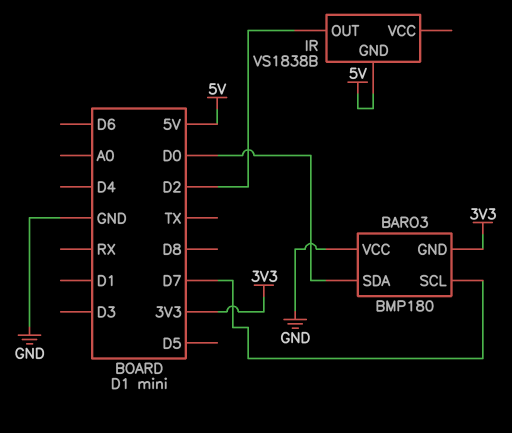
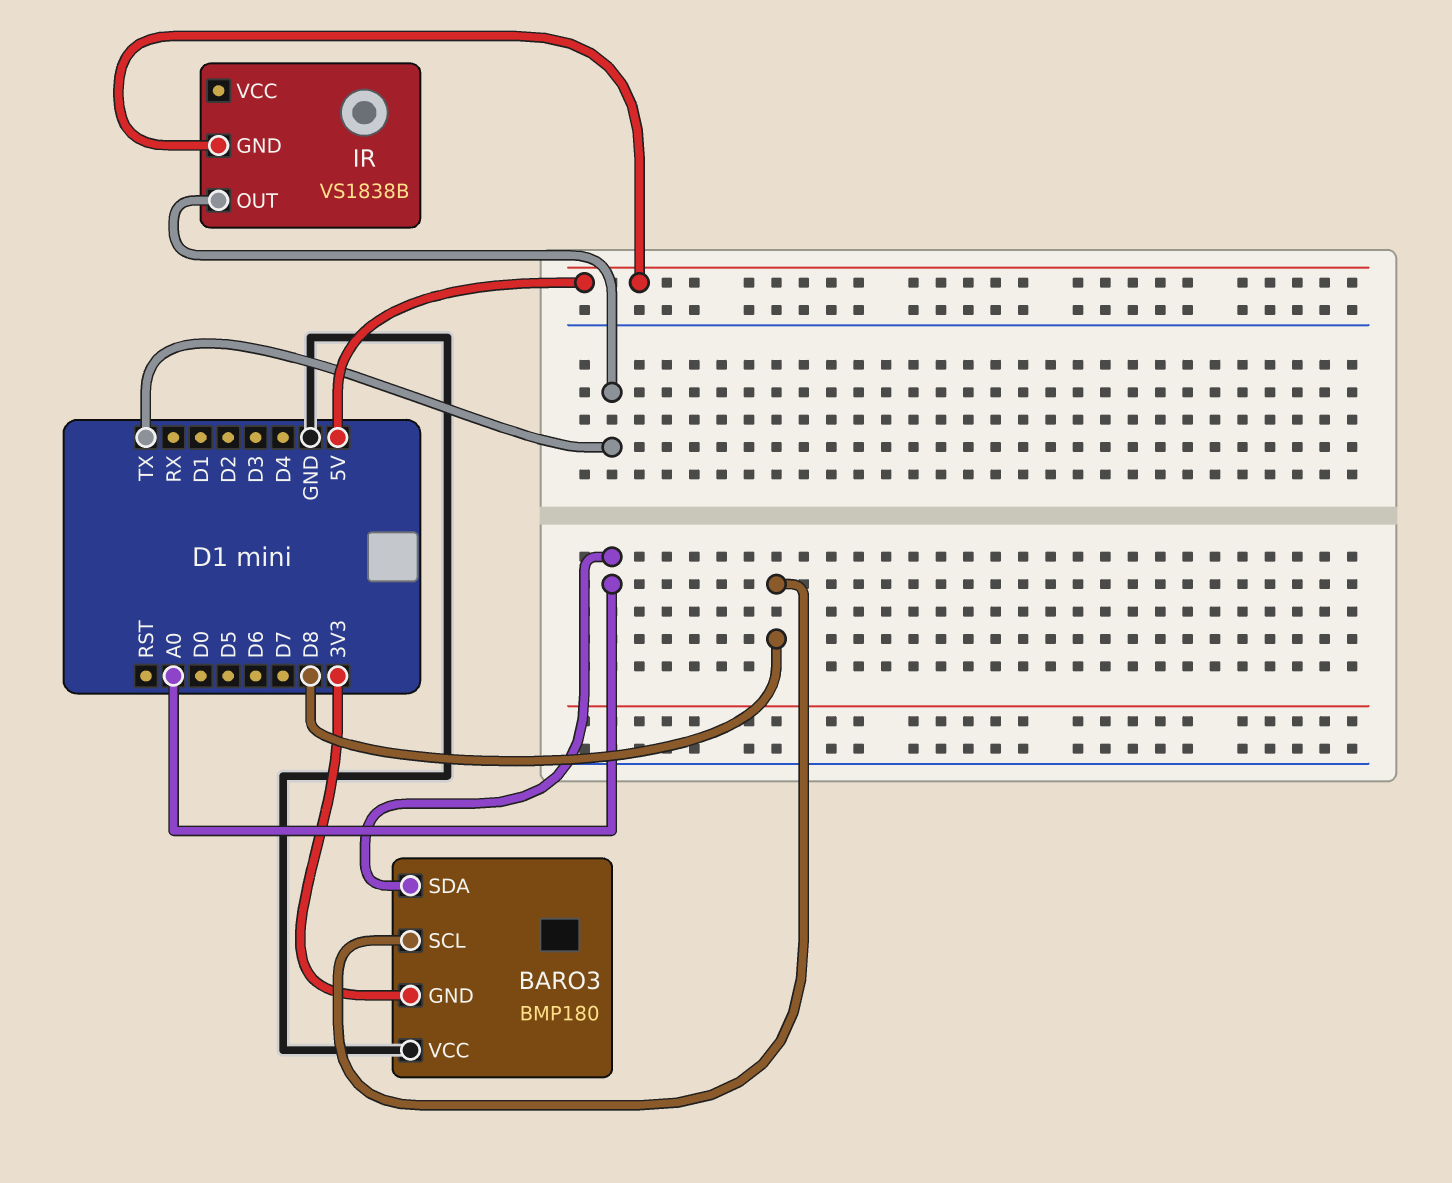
BARO3 pin SCL: D7 -> D8
BARO3 pin SDA: D0 -> A0
IR pin OUT: D2 -> TX

